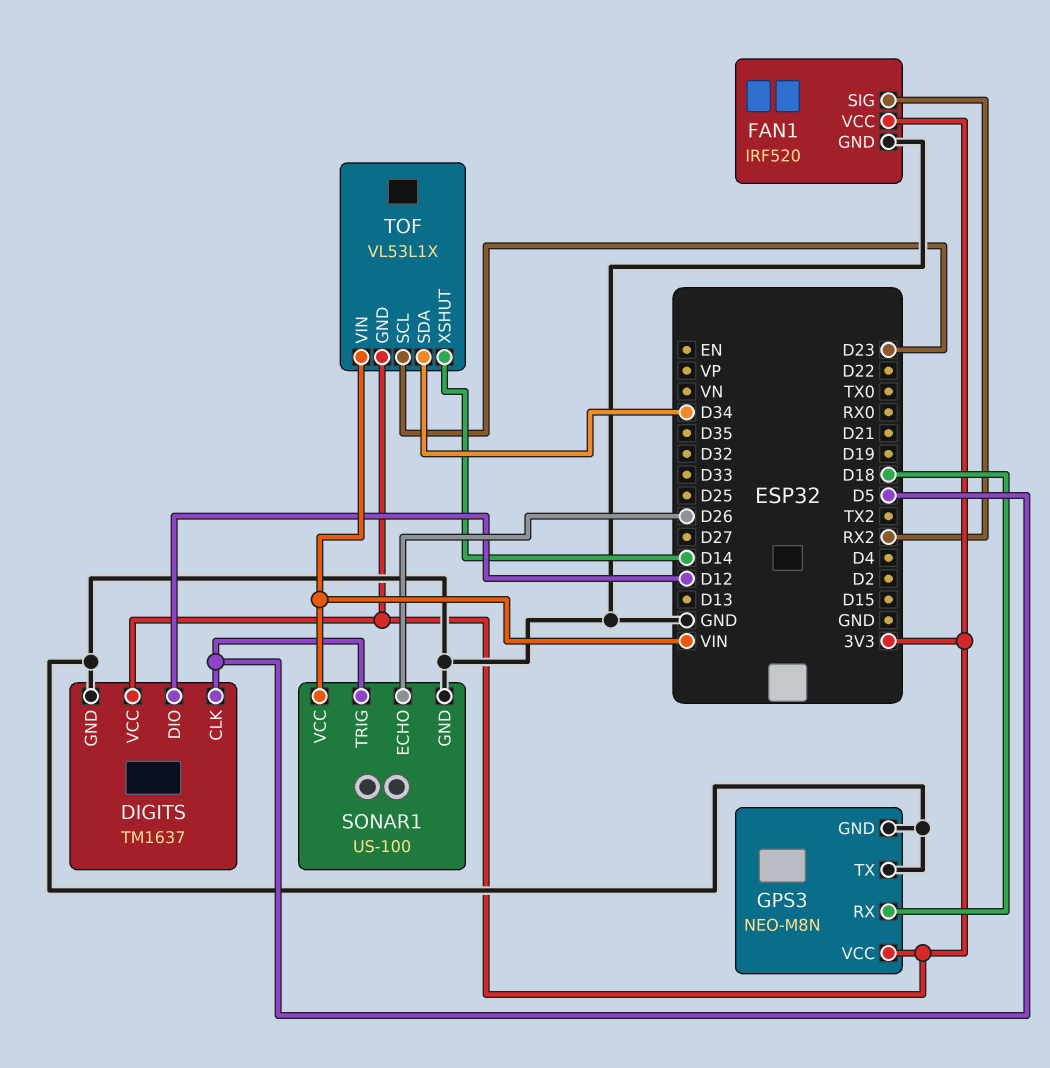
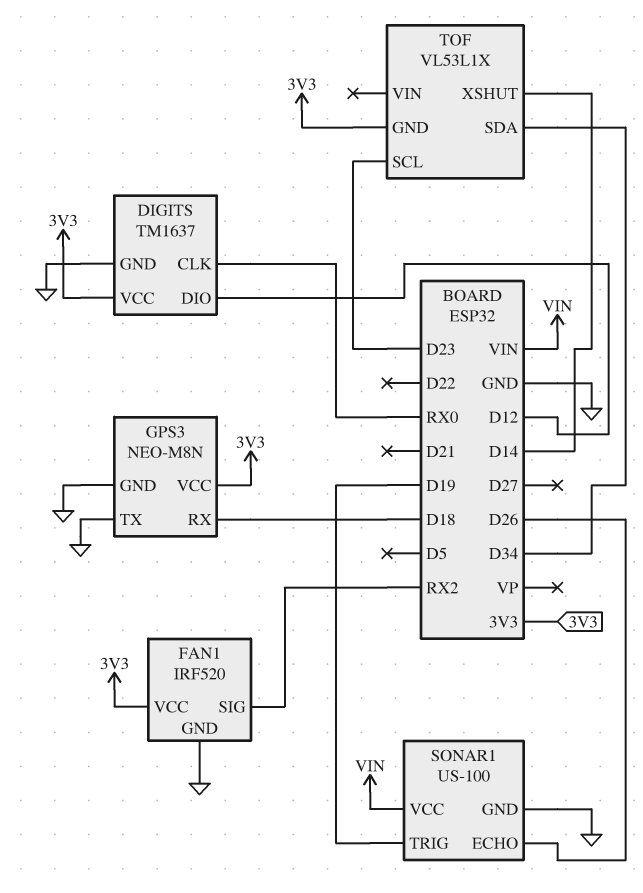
DIGITS pin CLK: D5 -> RX0
SONAR1 pin TRIG: D5 -> D19
TOF pin VIN: VIN -> none

